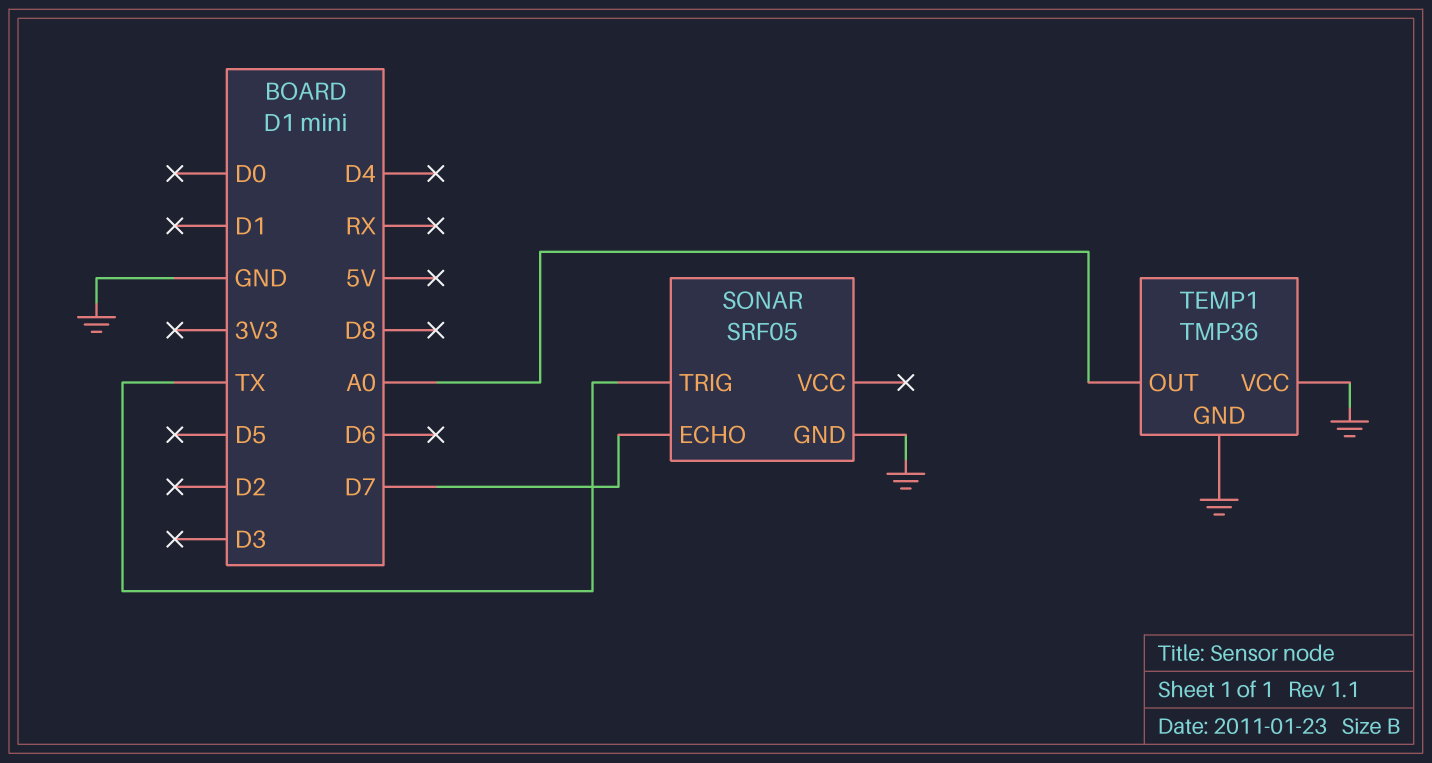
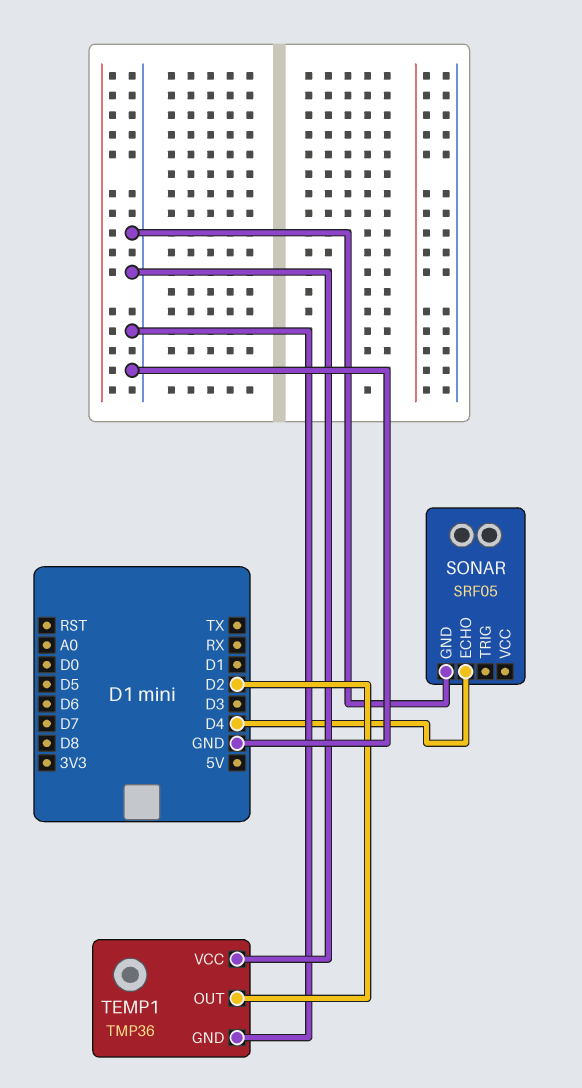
SONAR pin ECHO: D7 -> D4
SONAR pin TRIG: TX -> none
TEMP1 pin OUT: A0 -> D2

